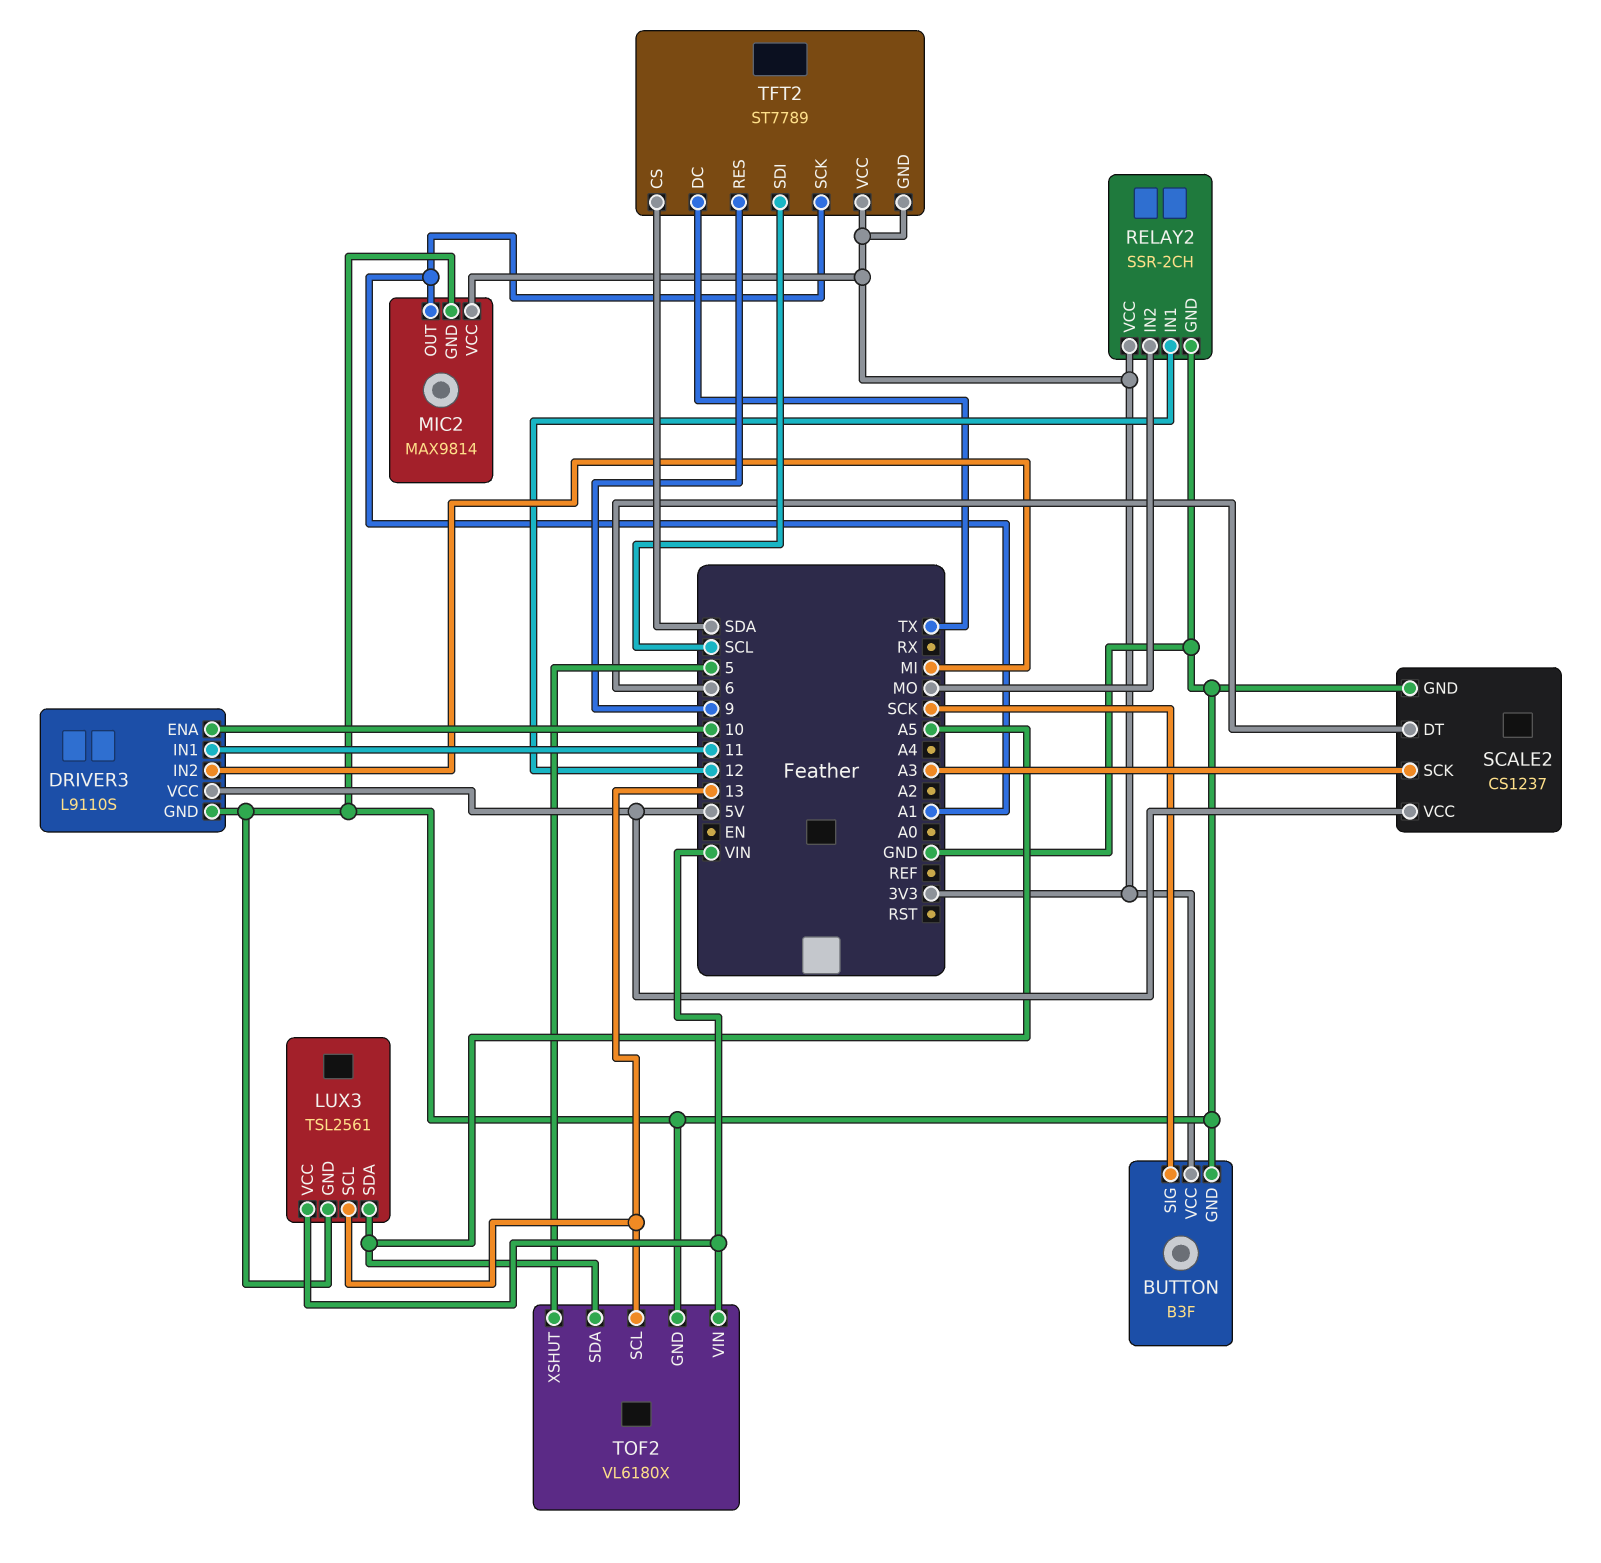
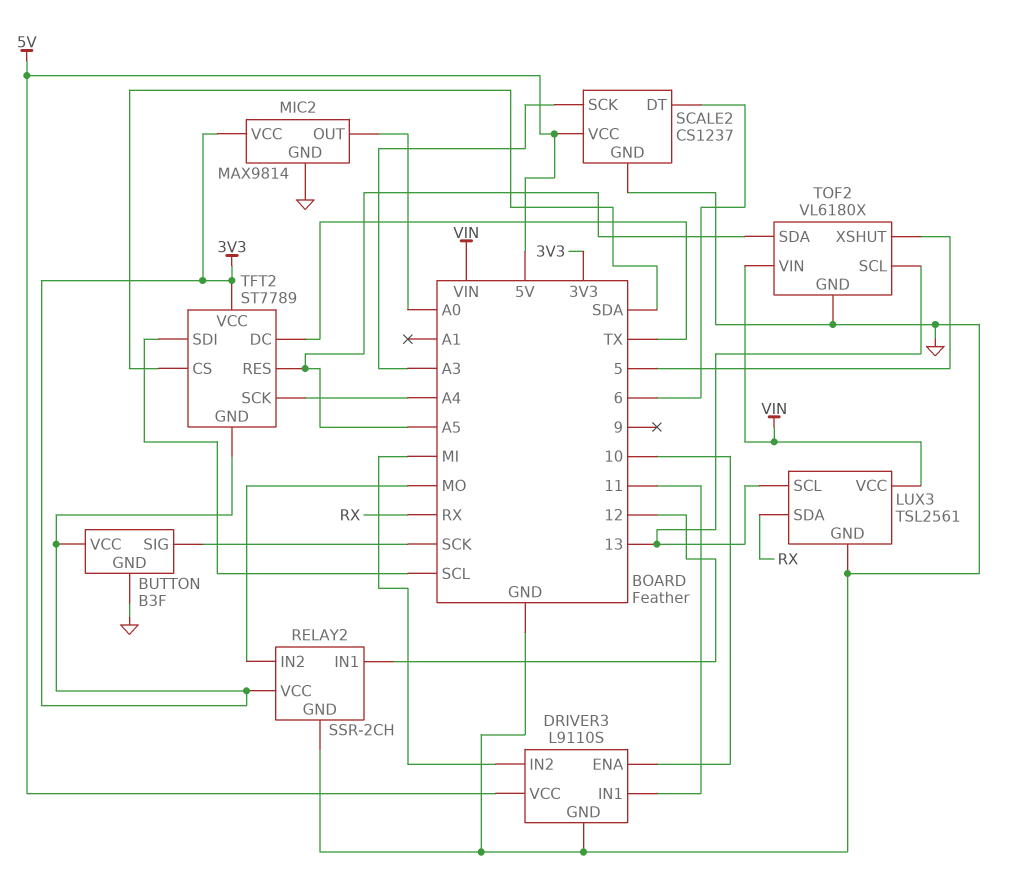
LUX3 pin SDA: A5 -> RX
MIC2 pin OUT: A1 -> A0
TFT2 pin RES: 9 -> A5
TFT2 pin SCK: A1 -> A4

